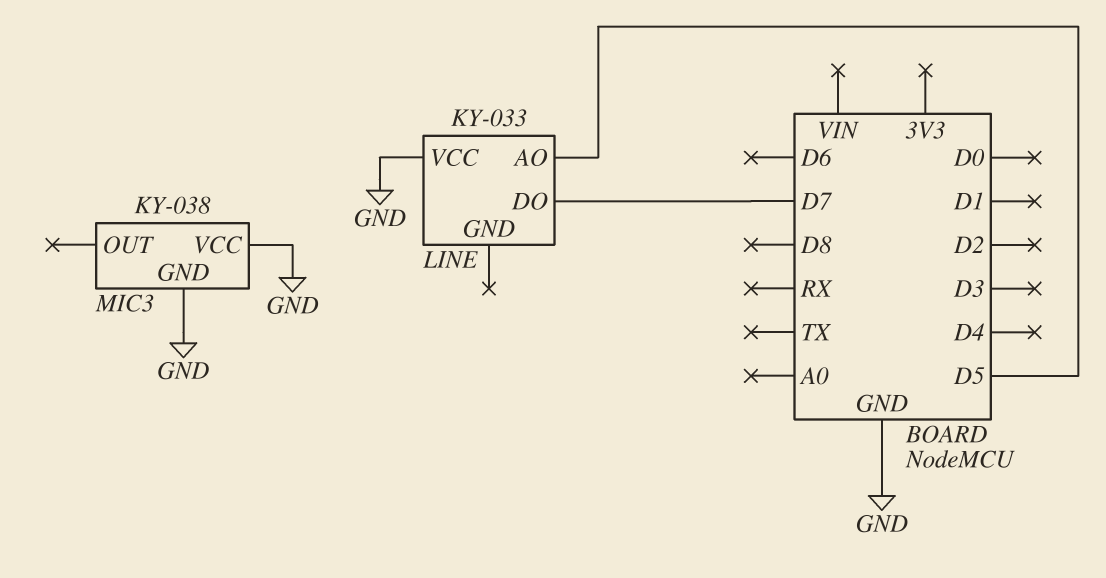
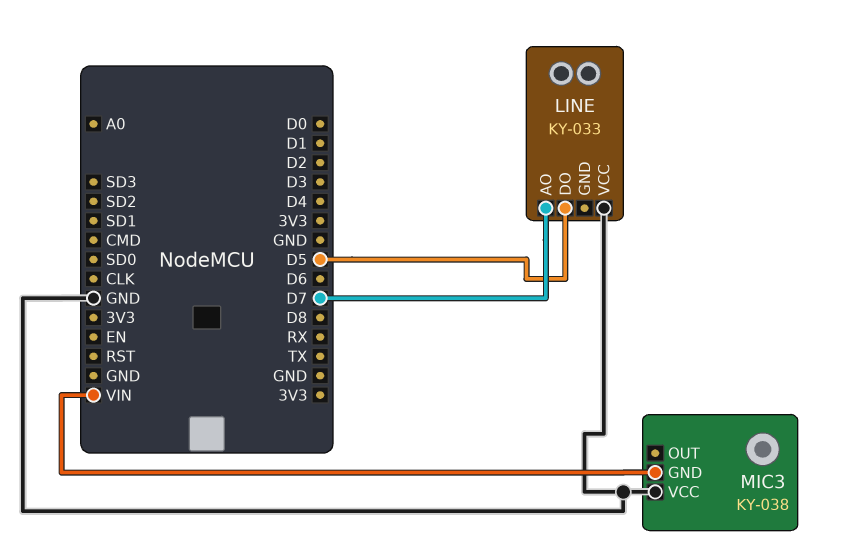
LINE pin AO: D5 -> D7
LINE pin DO: D7 -> D5
MIC3 pin GND: GND -> VIN

